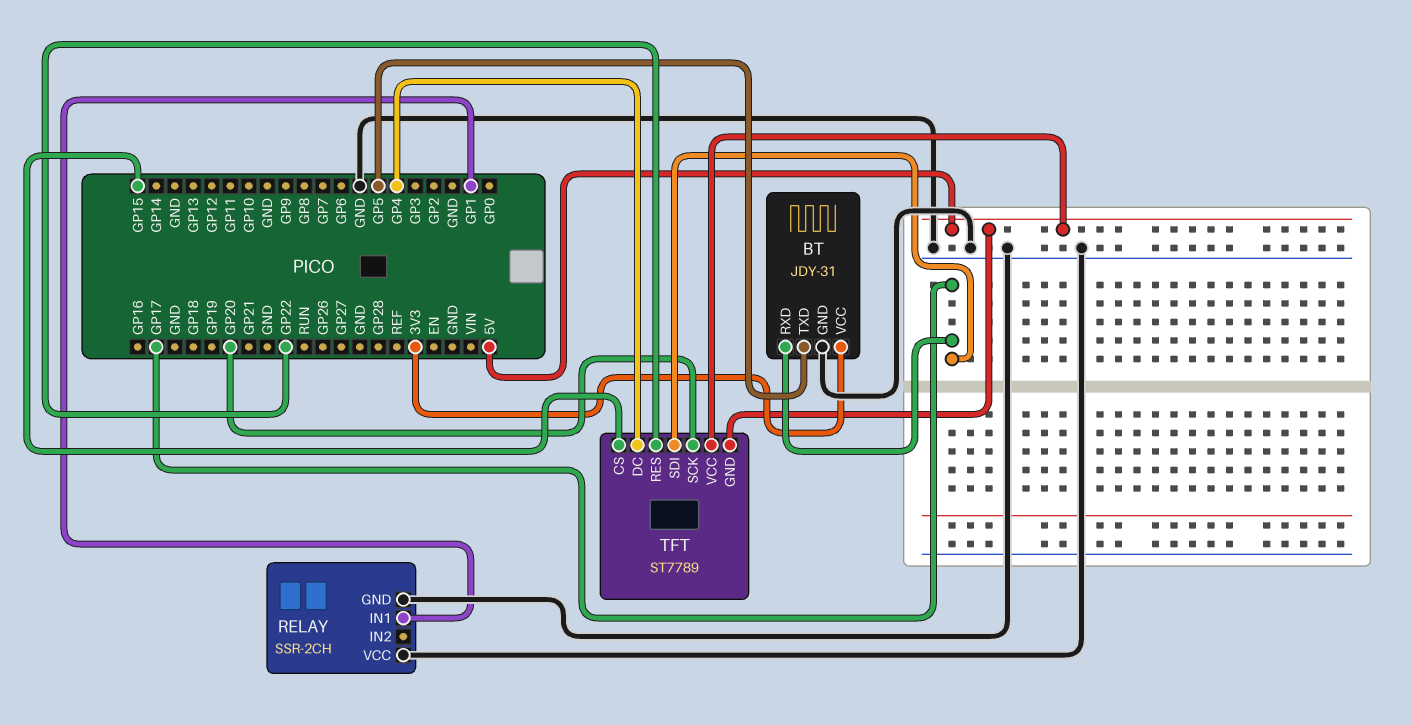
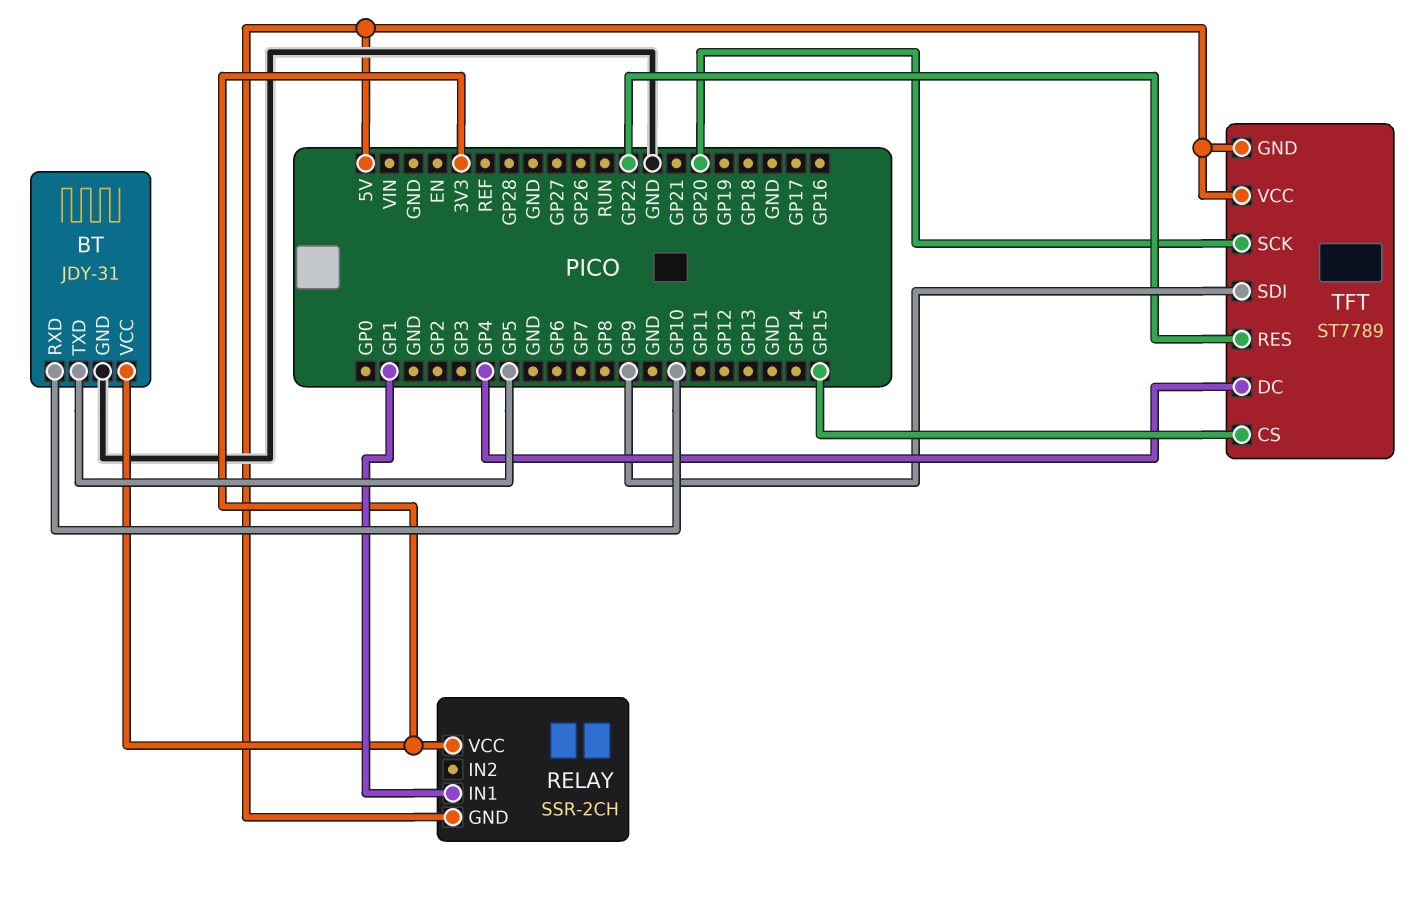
BT pin RXD: GP17 -> GP10
RELAY pin GND: GND -> 5V
RELAY pin VCC: GND -> 3V3
TFT pin SDI: GP17 -> GP9

